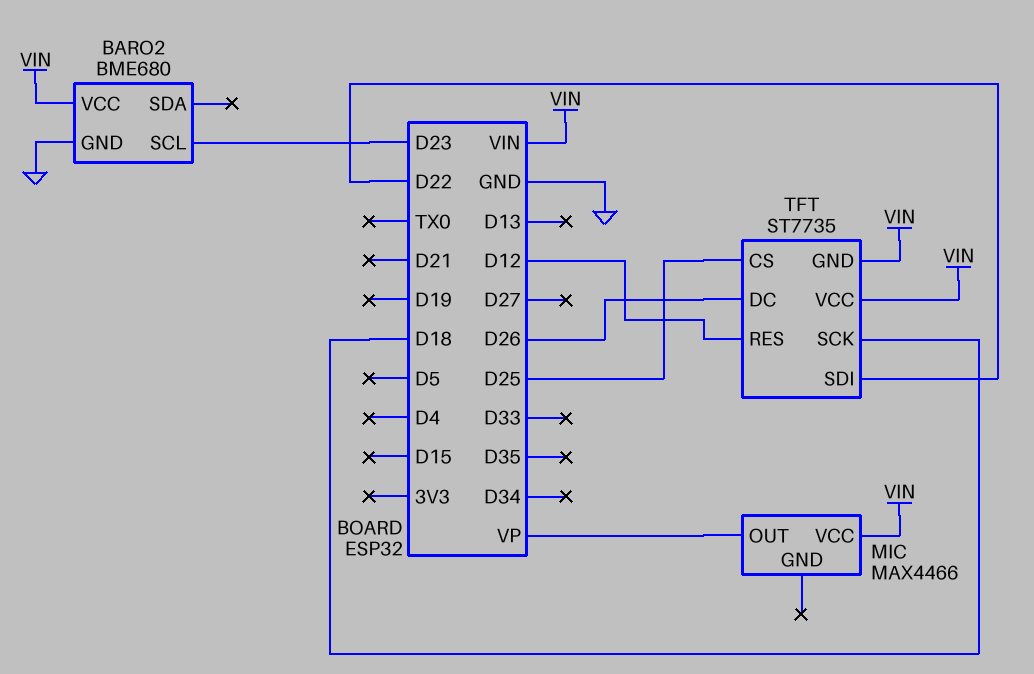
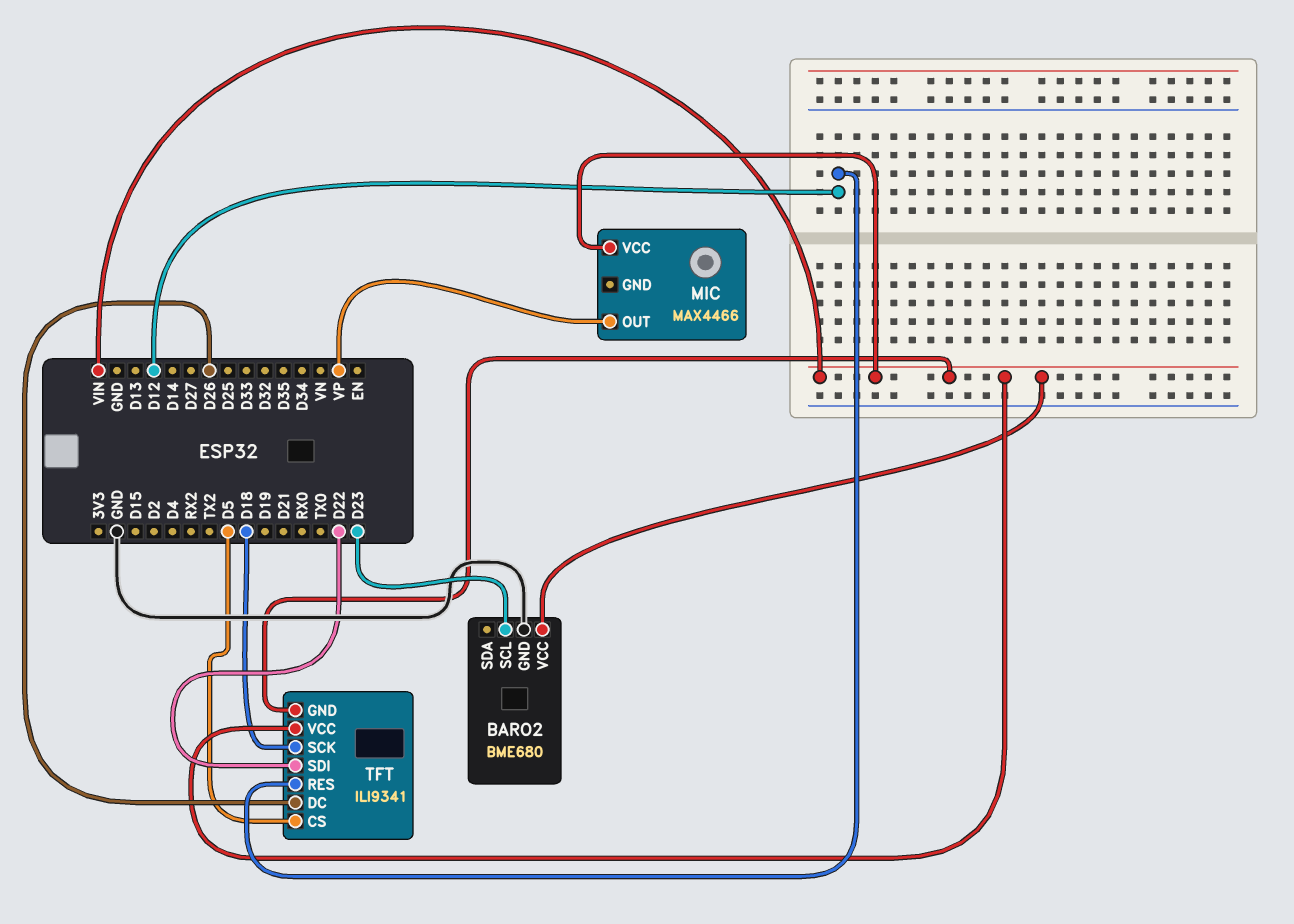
TFT: ST7735 -> ILI9341
TFT pin CS: D25 -> D5

